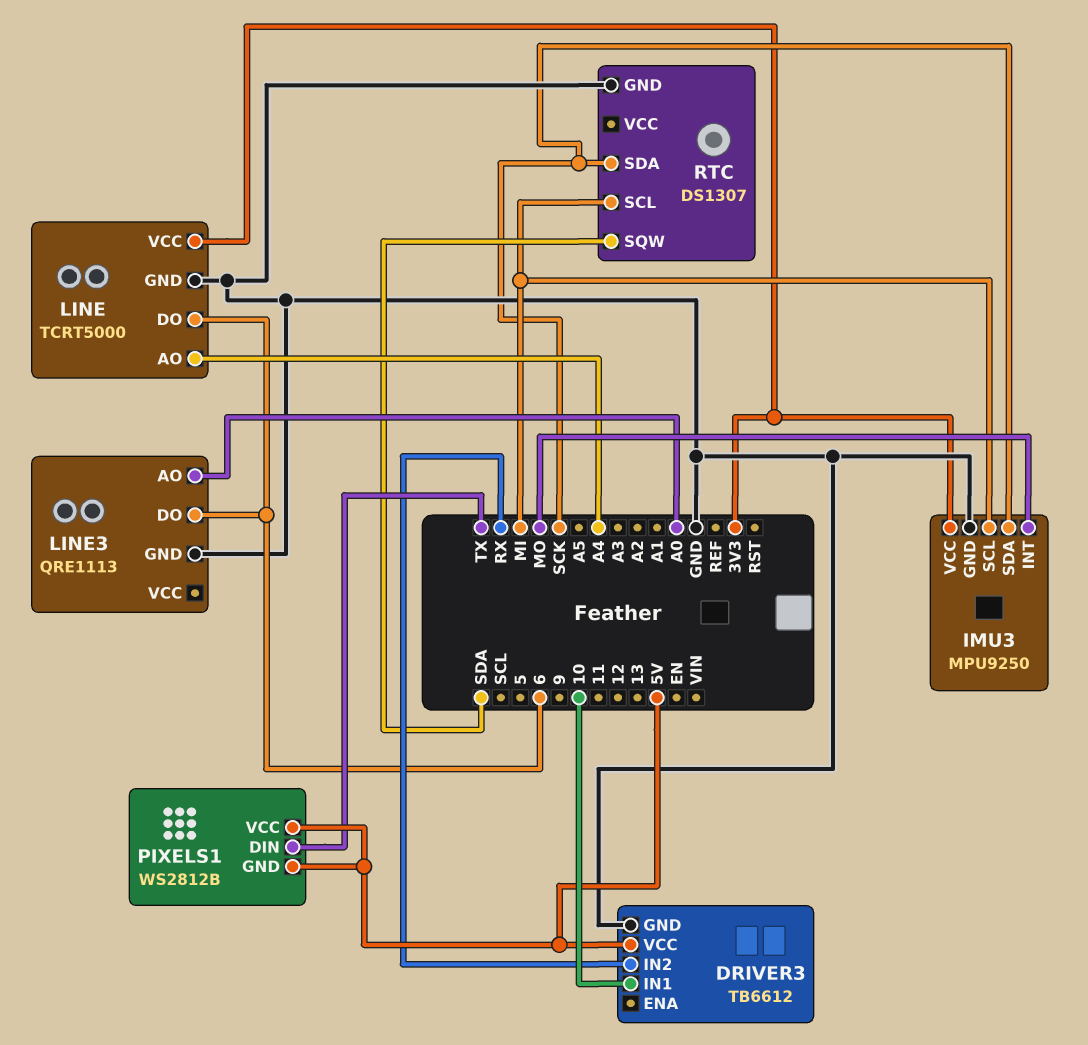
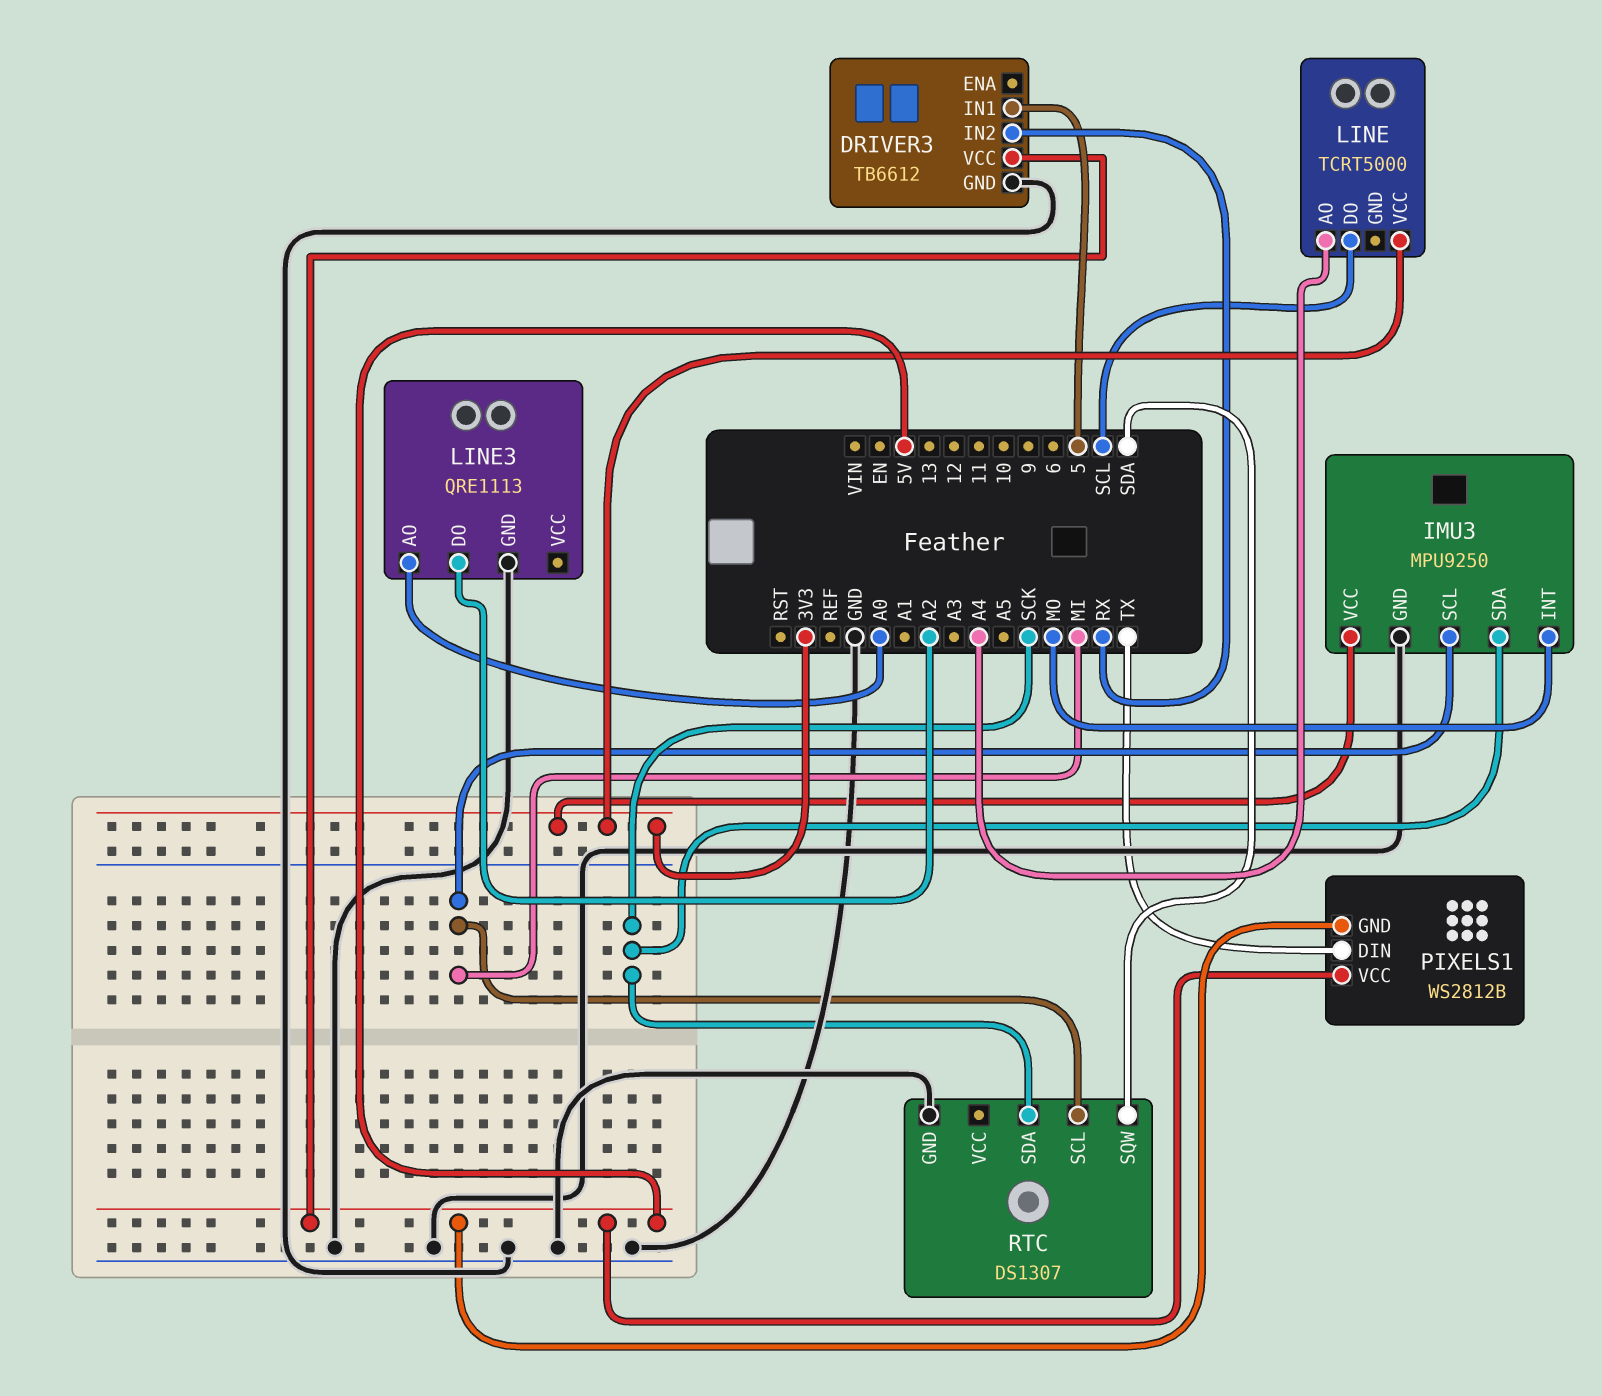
DRIVER3 pin IN1: 10 -> 5
LINE pin DO: 6 -> SCL
LINE pin GND: GND -> none
LINE3 pin DO: 6 -> A2

